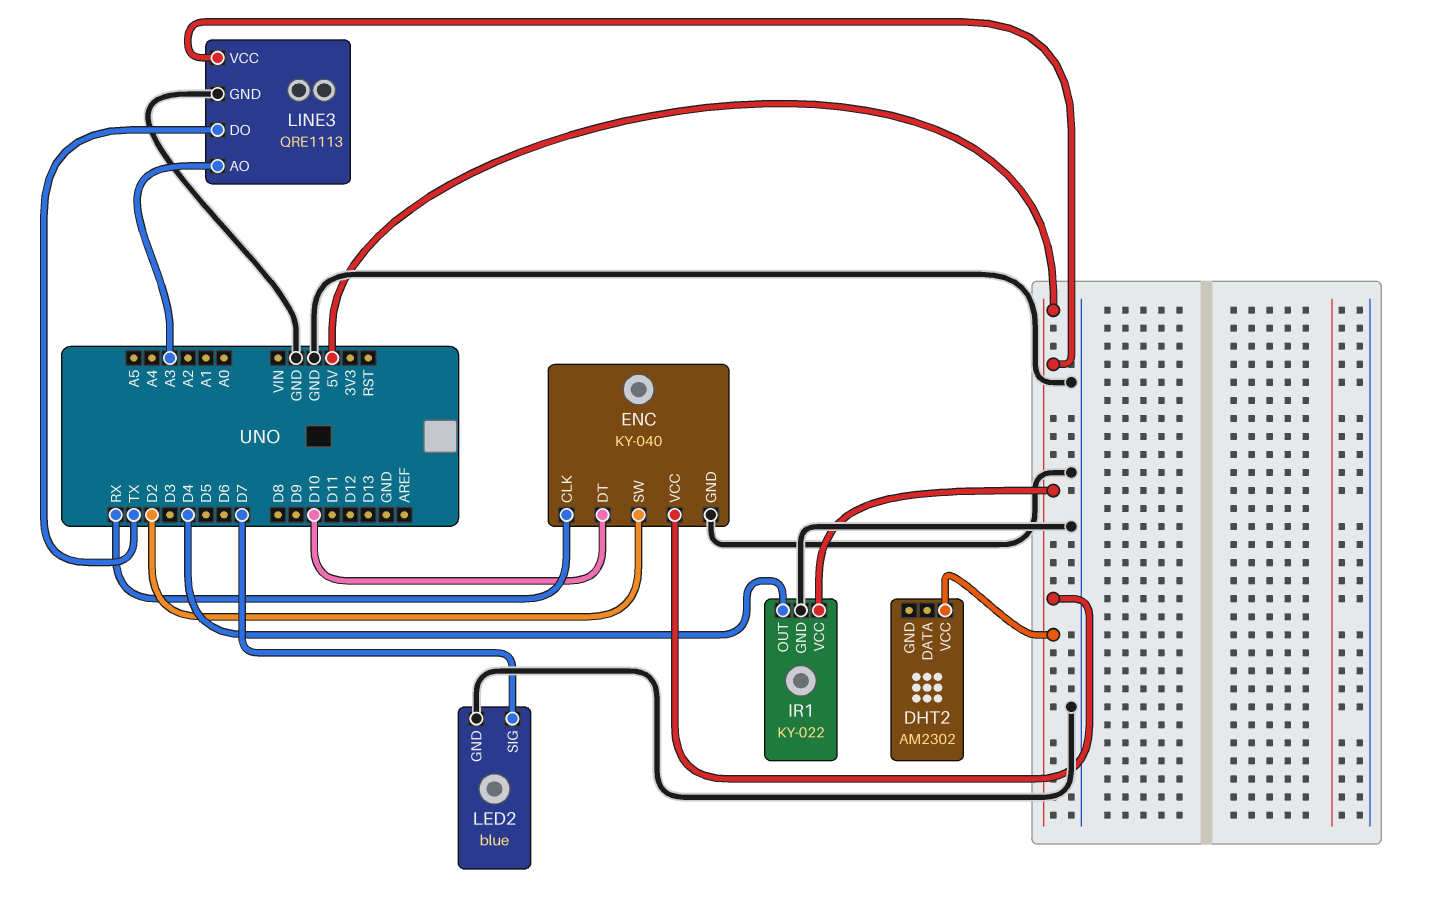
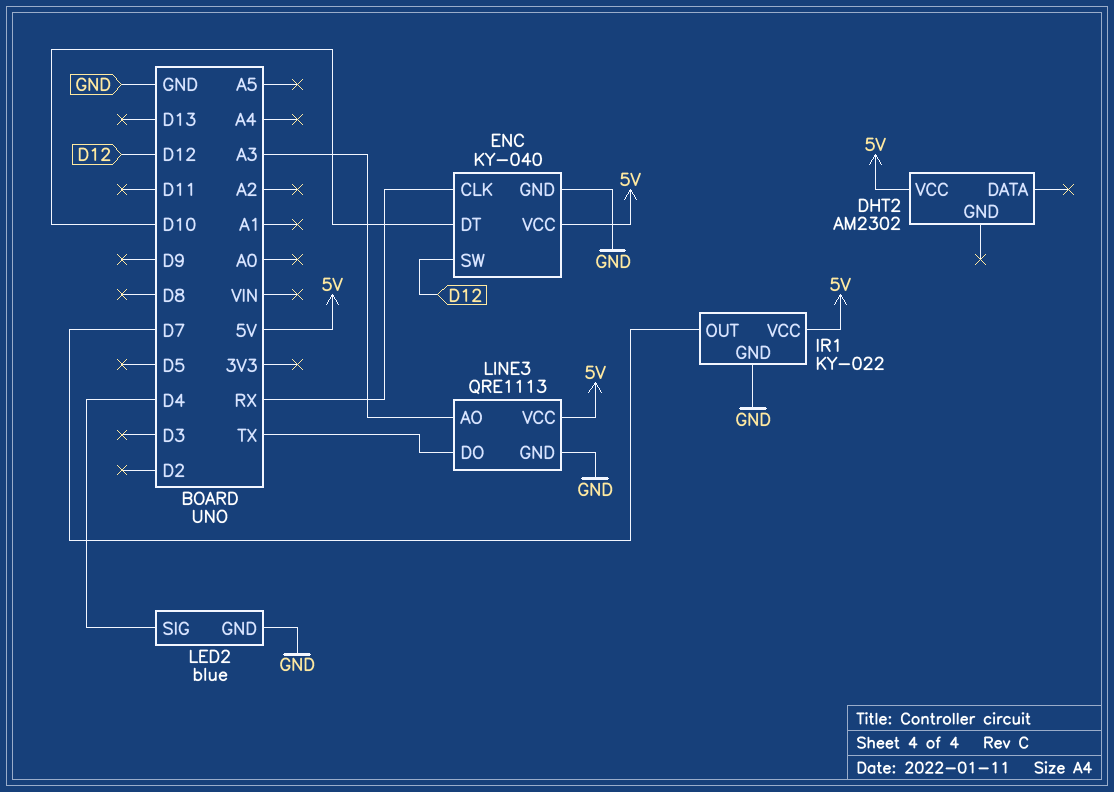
ENC pin SW: D2 -> D12
IR1 pin OUT: D4 -> D7
LED2 pin SIG: D7 -> D4

